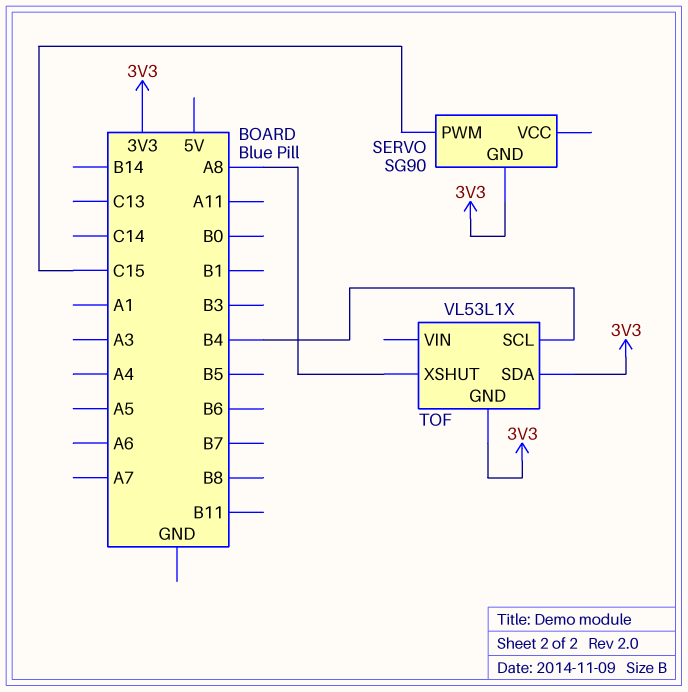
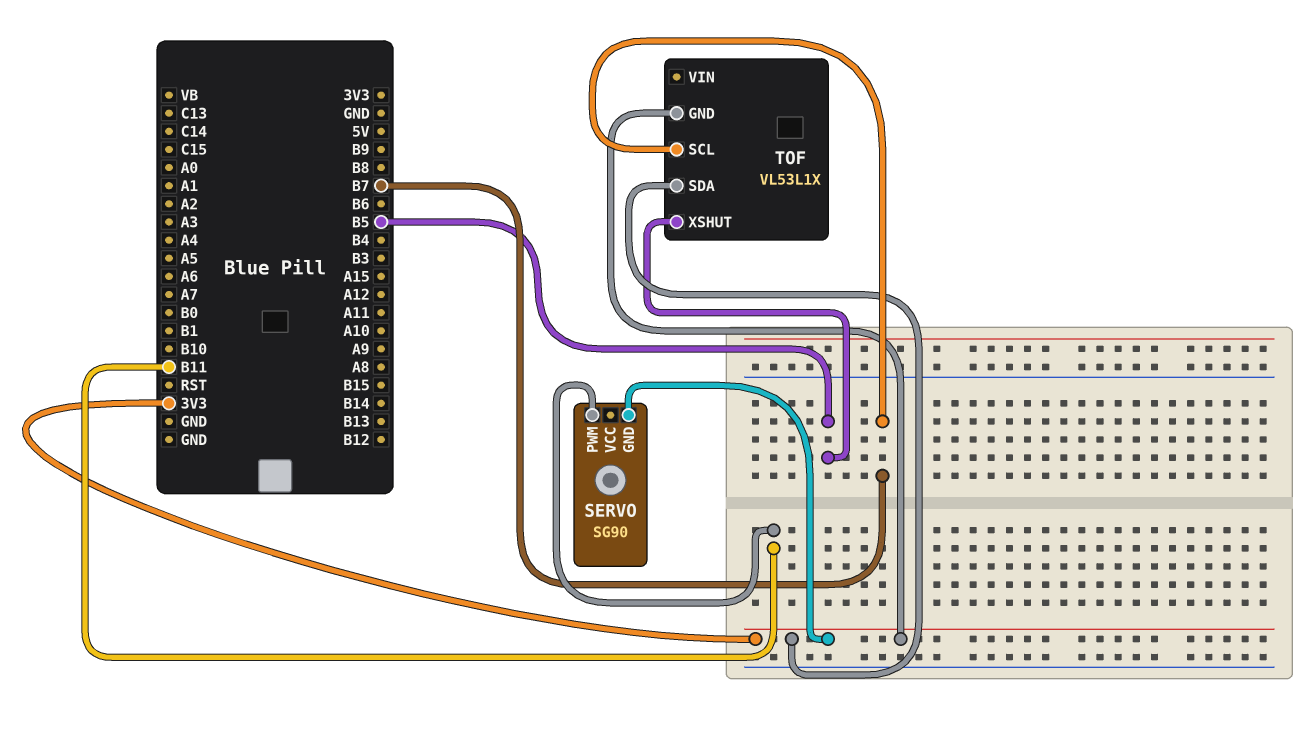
SERVO pin PWM: C15 -> B11
TOF pin SCL: B4 -> B7
TOF pin XSHUT: A8 -> B5

